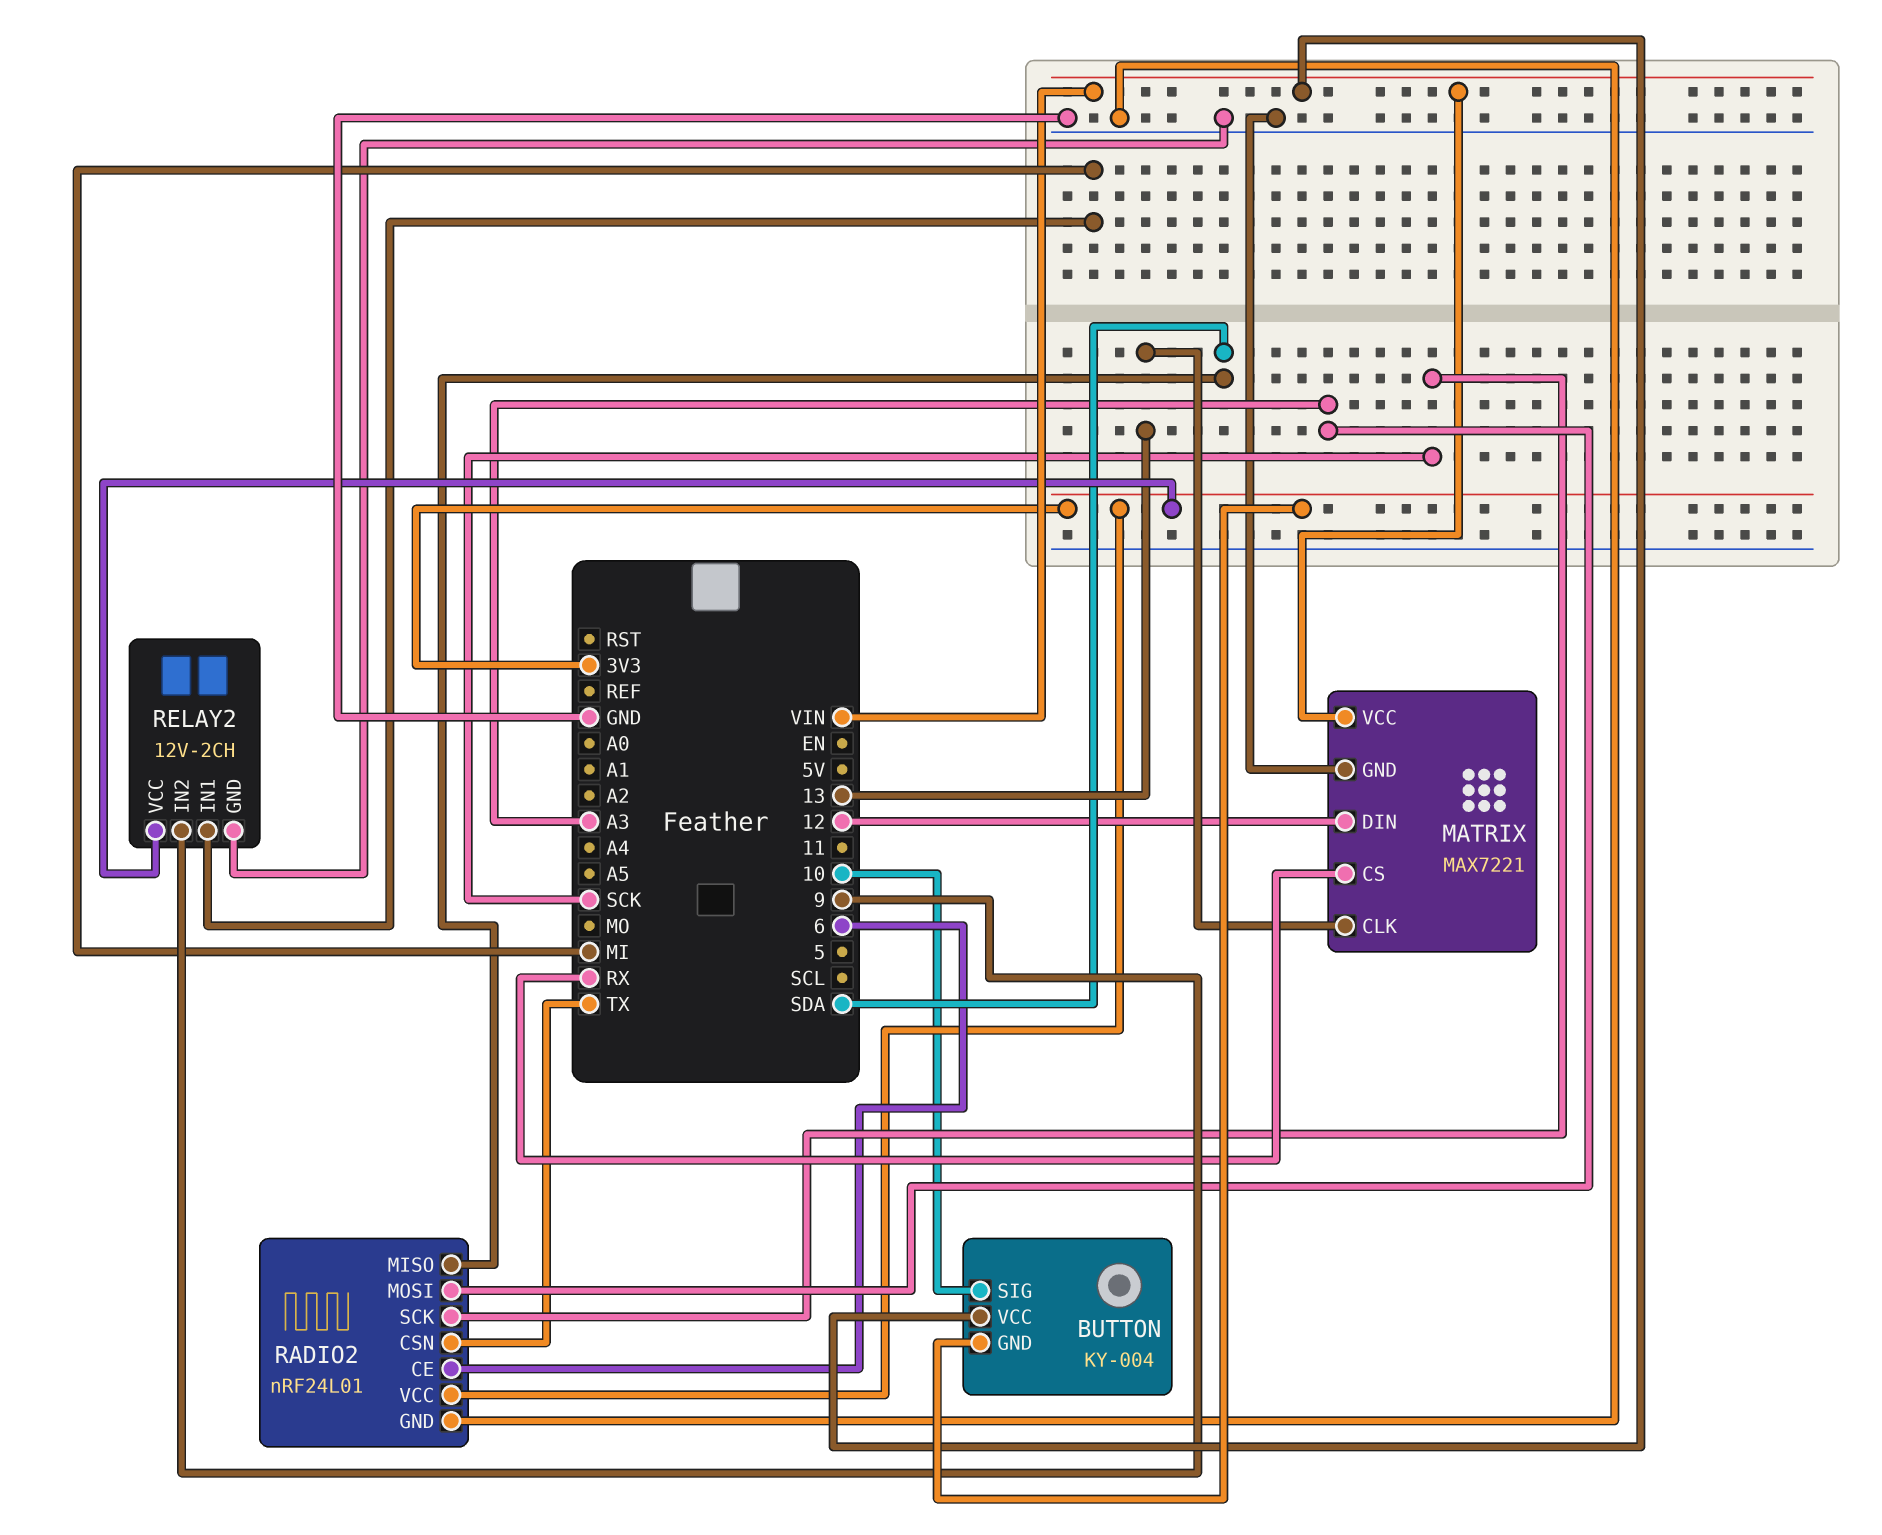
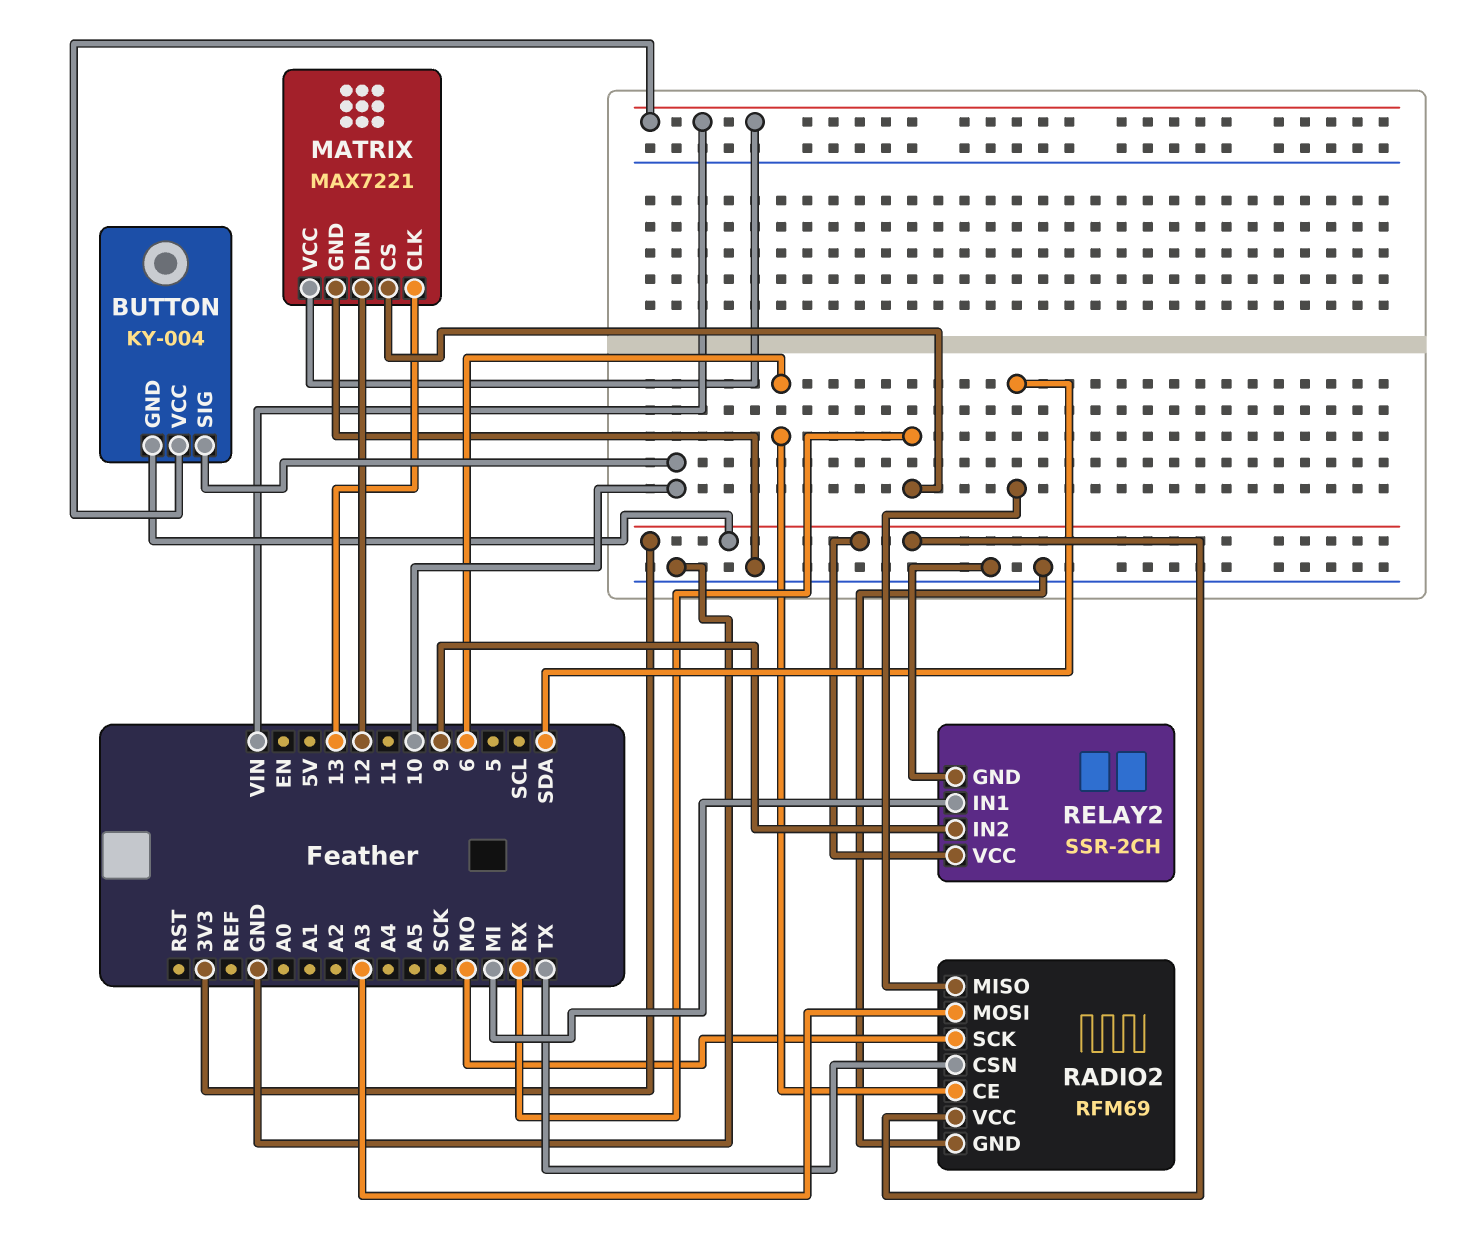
RADIO2: nRF24L01 -> RFM69
RADIO2 pin SCK: SCK -> MO
RELAY2: 12V-2CH -> SSR-2CH

